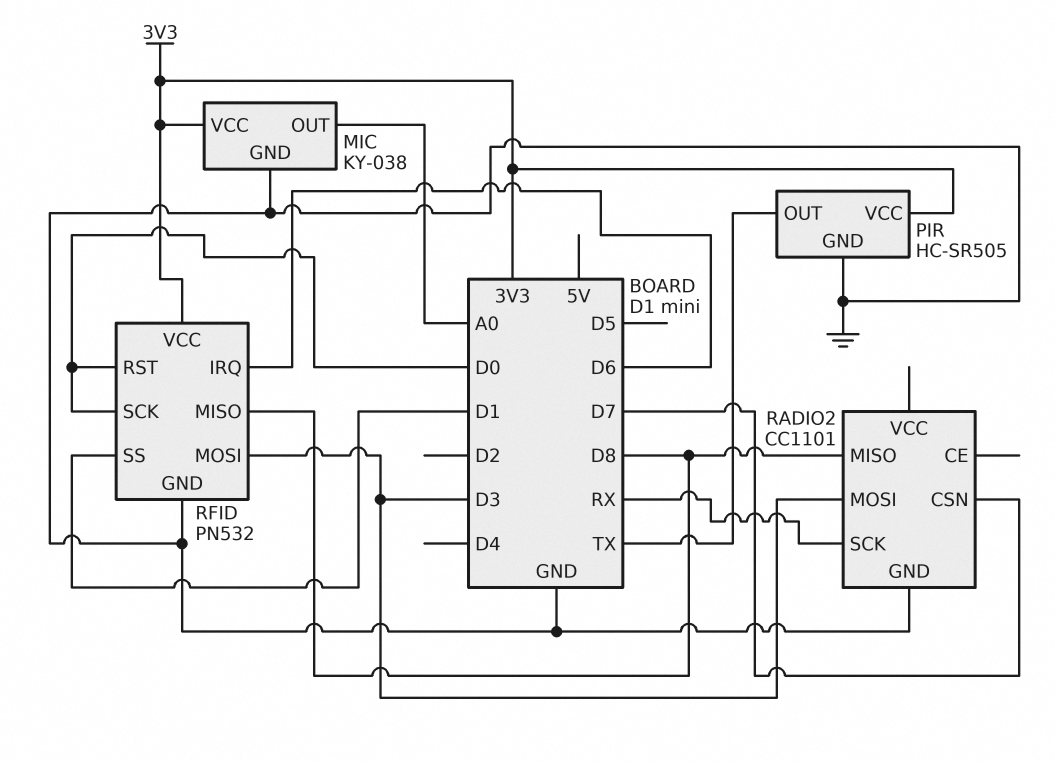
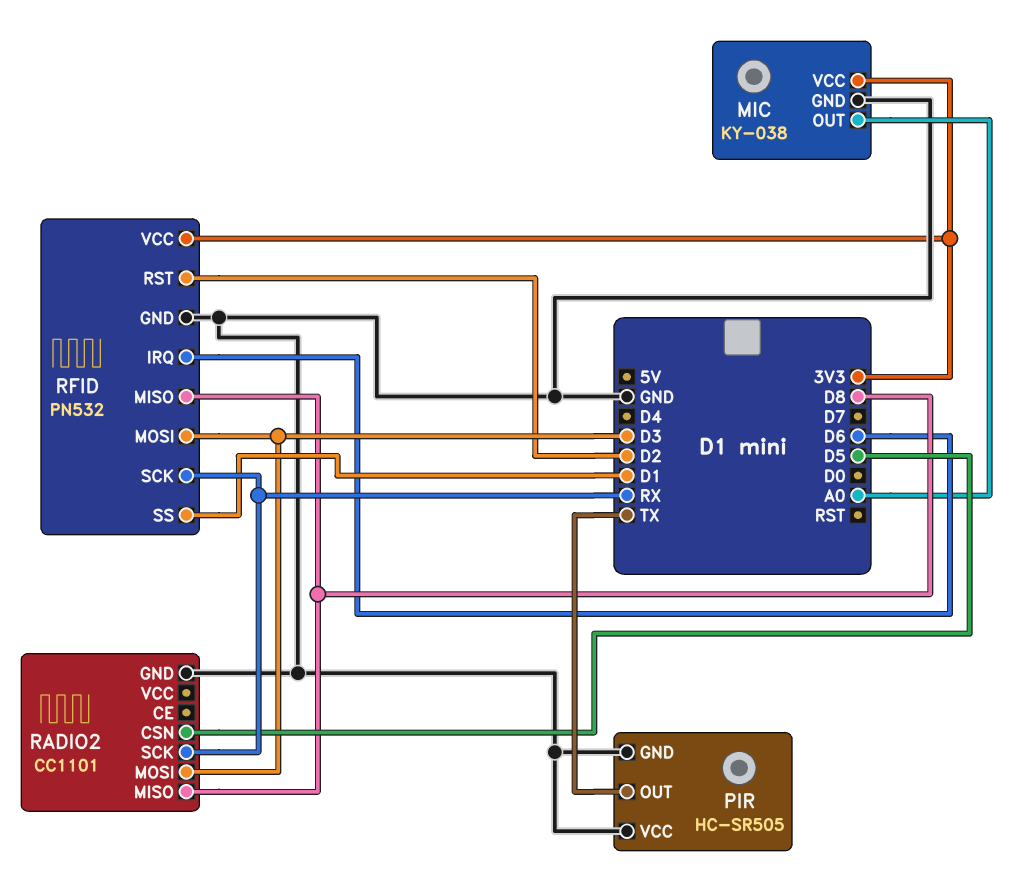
PIR pin VCC: 3V3 -> GND
RADIO2 pin CSN: D7 -> D5
RFID pin RST: D0 -> D2
RFID pin SCK: D0 -> RX

